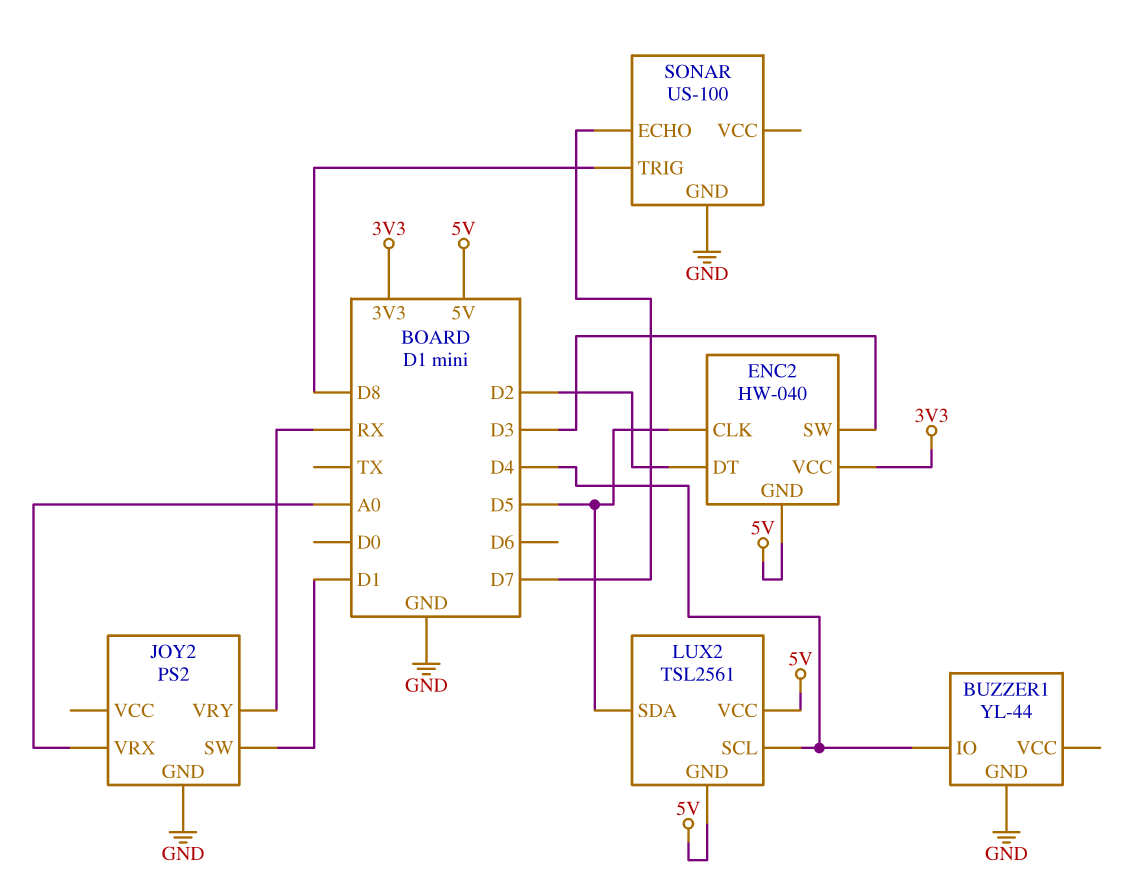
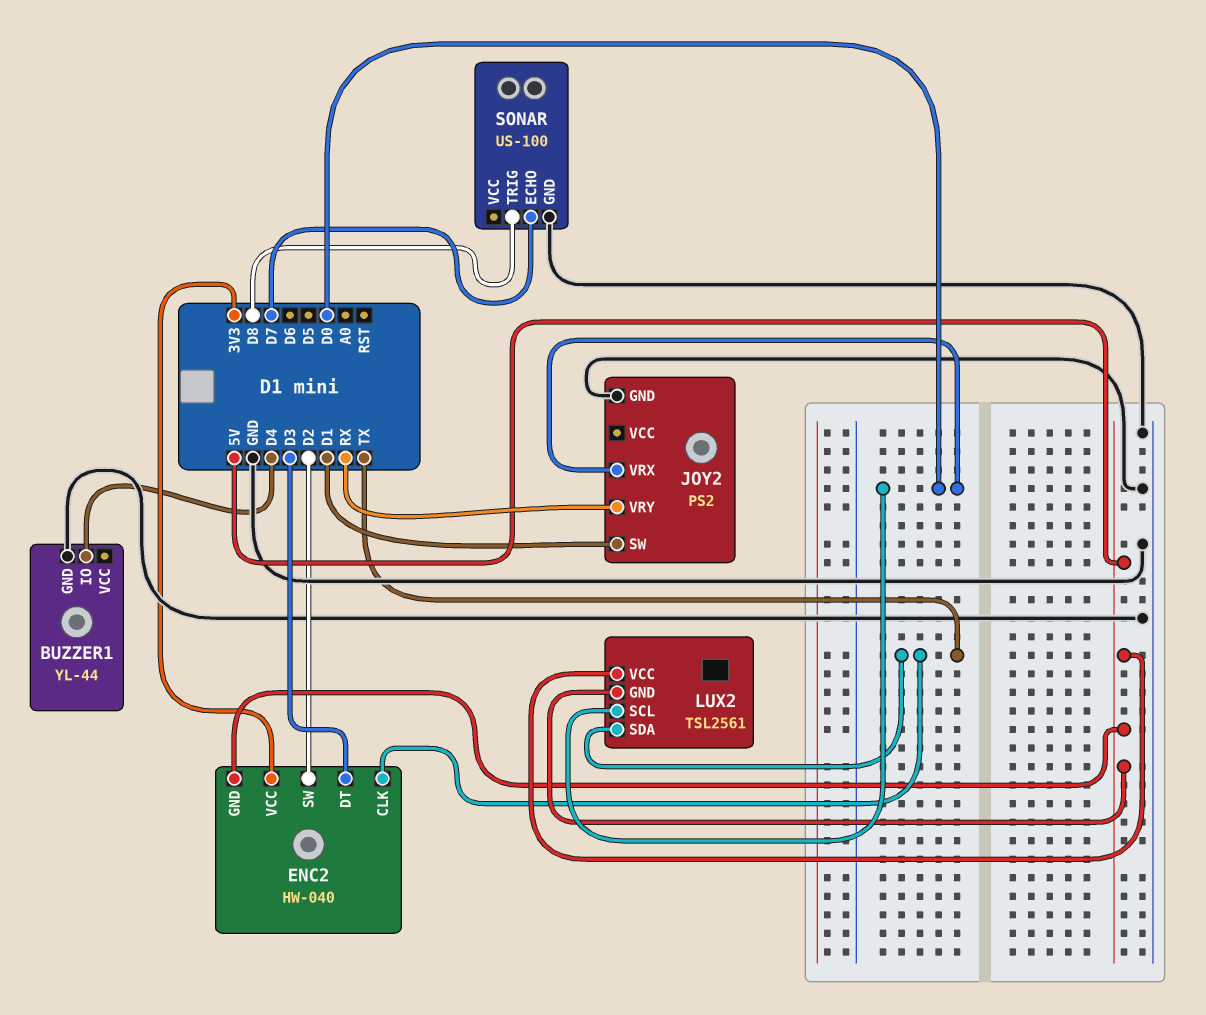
ENC2 pin CLK: D5 -> TX
ENC2 pin DT: D2 -> D3
ENC2 pin SW: D3 -> D2
JOY2 pin VRX: A0 -> D0
LUX2 pin SCL: D4 -> D0
LUX2 pin SDA: D5 -> TX

